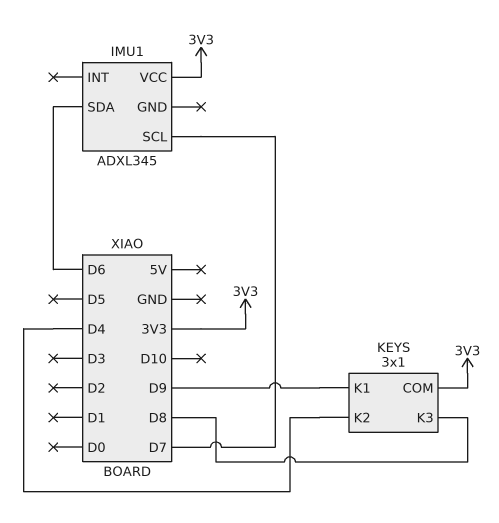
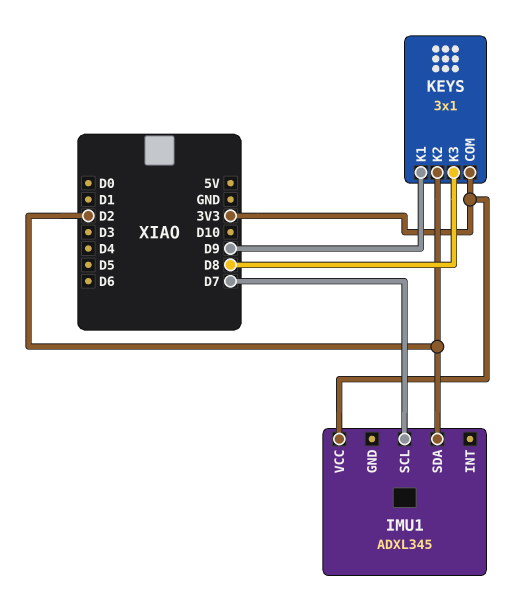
IMU1 pin SDA: D6 -> D2
KEYS pin K2: D4 -> D2

